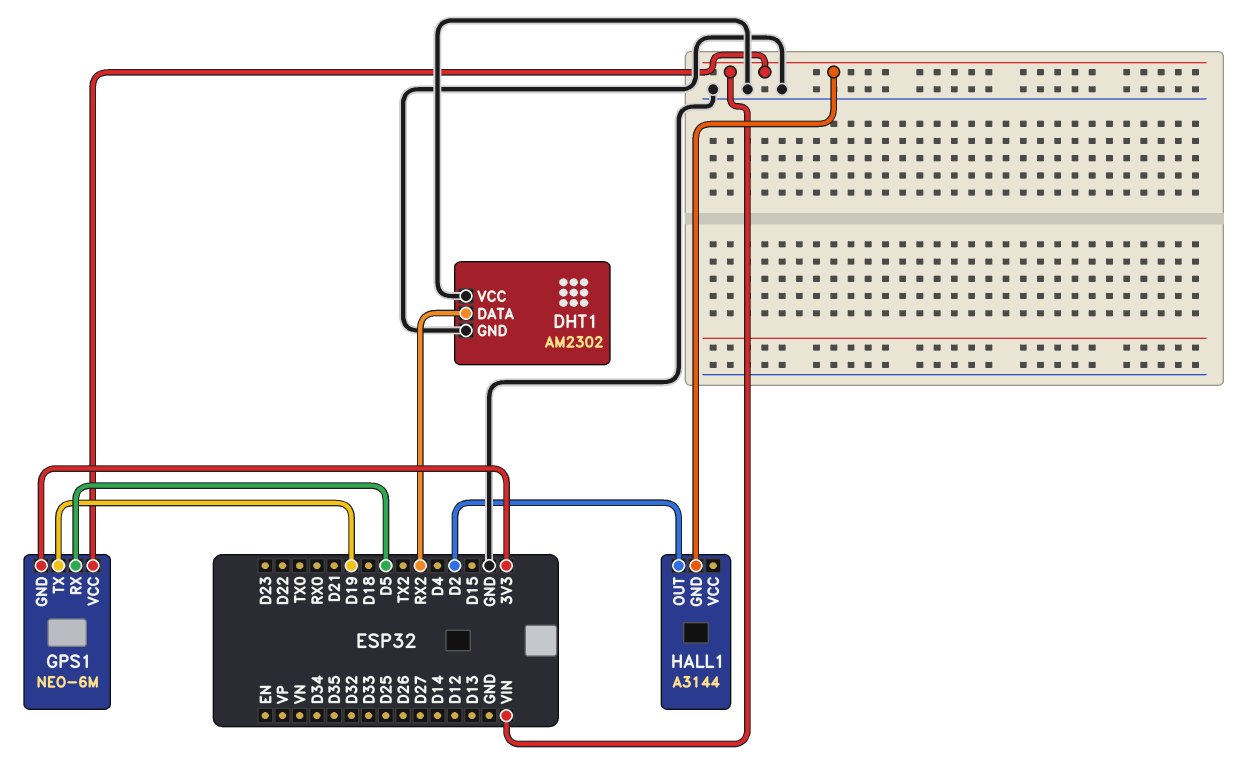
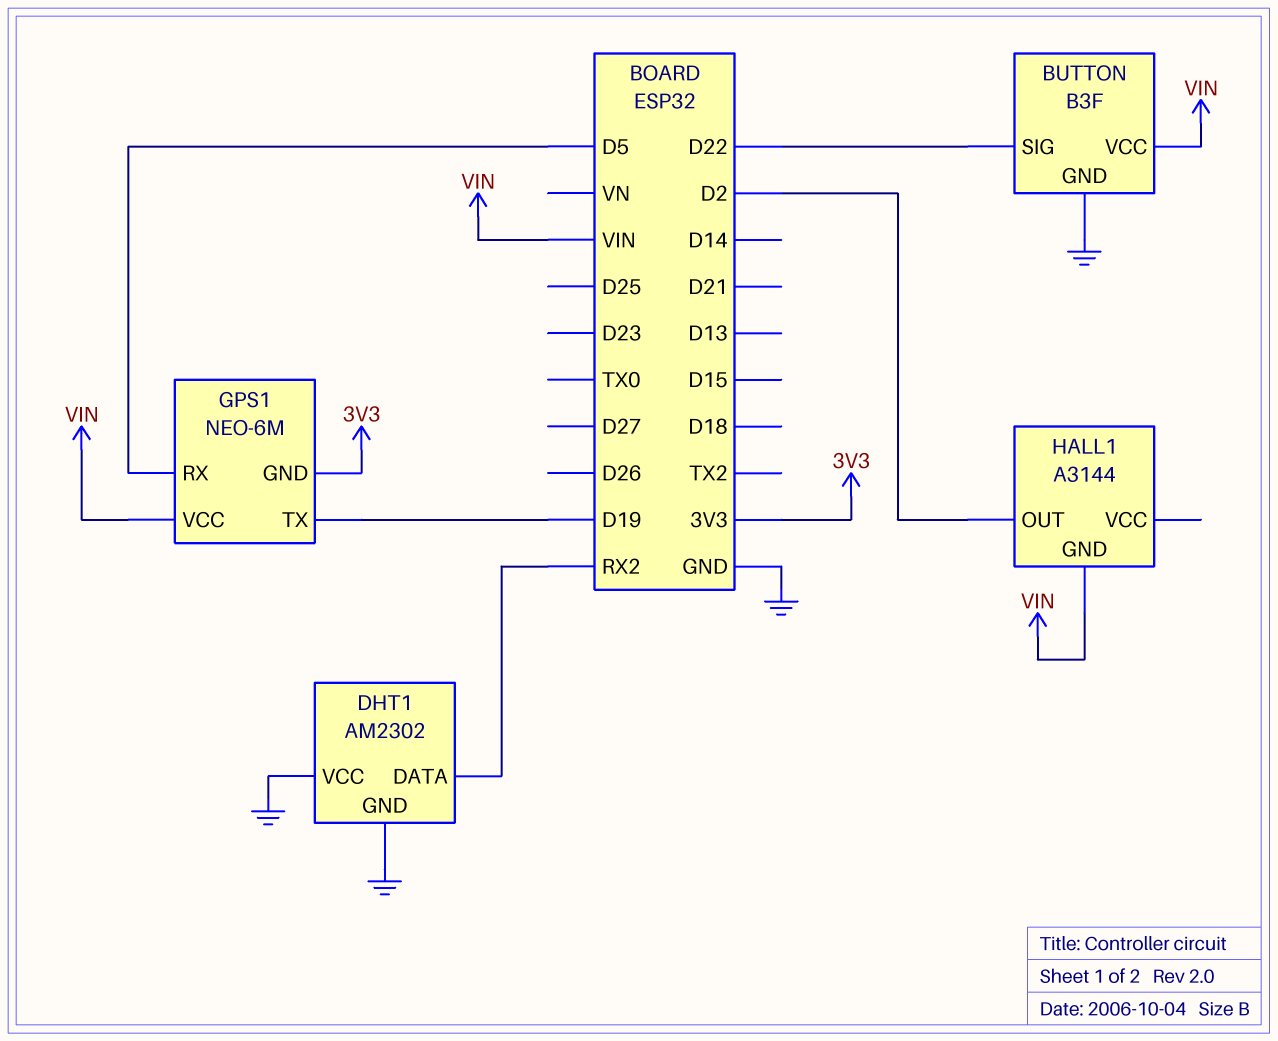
BUTTON: none -> B3F
BUTTON pin GND: none -> GND
BUTTON pin SIG: none -> D22
BUTTON pin VCC: none -> VIN

